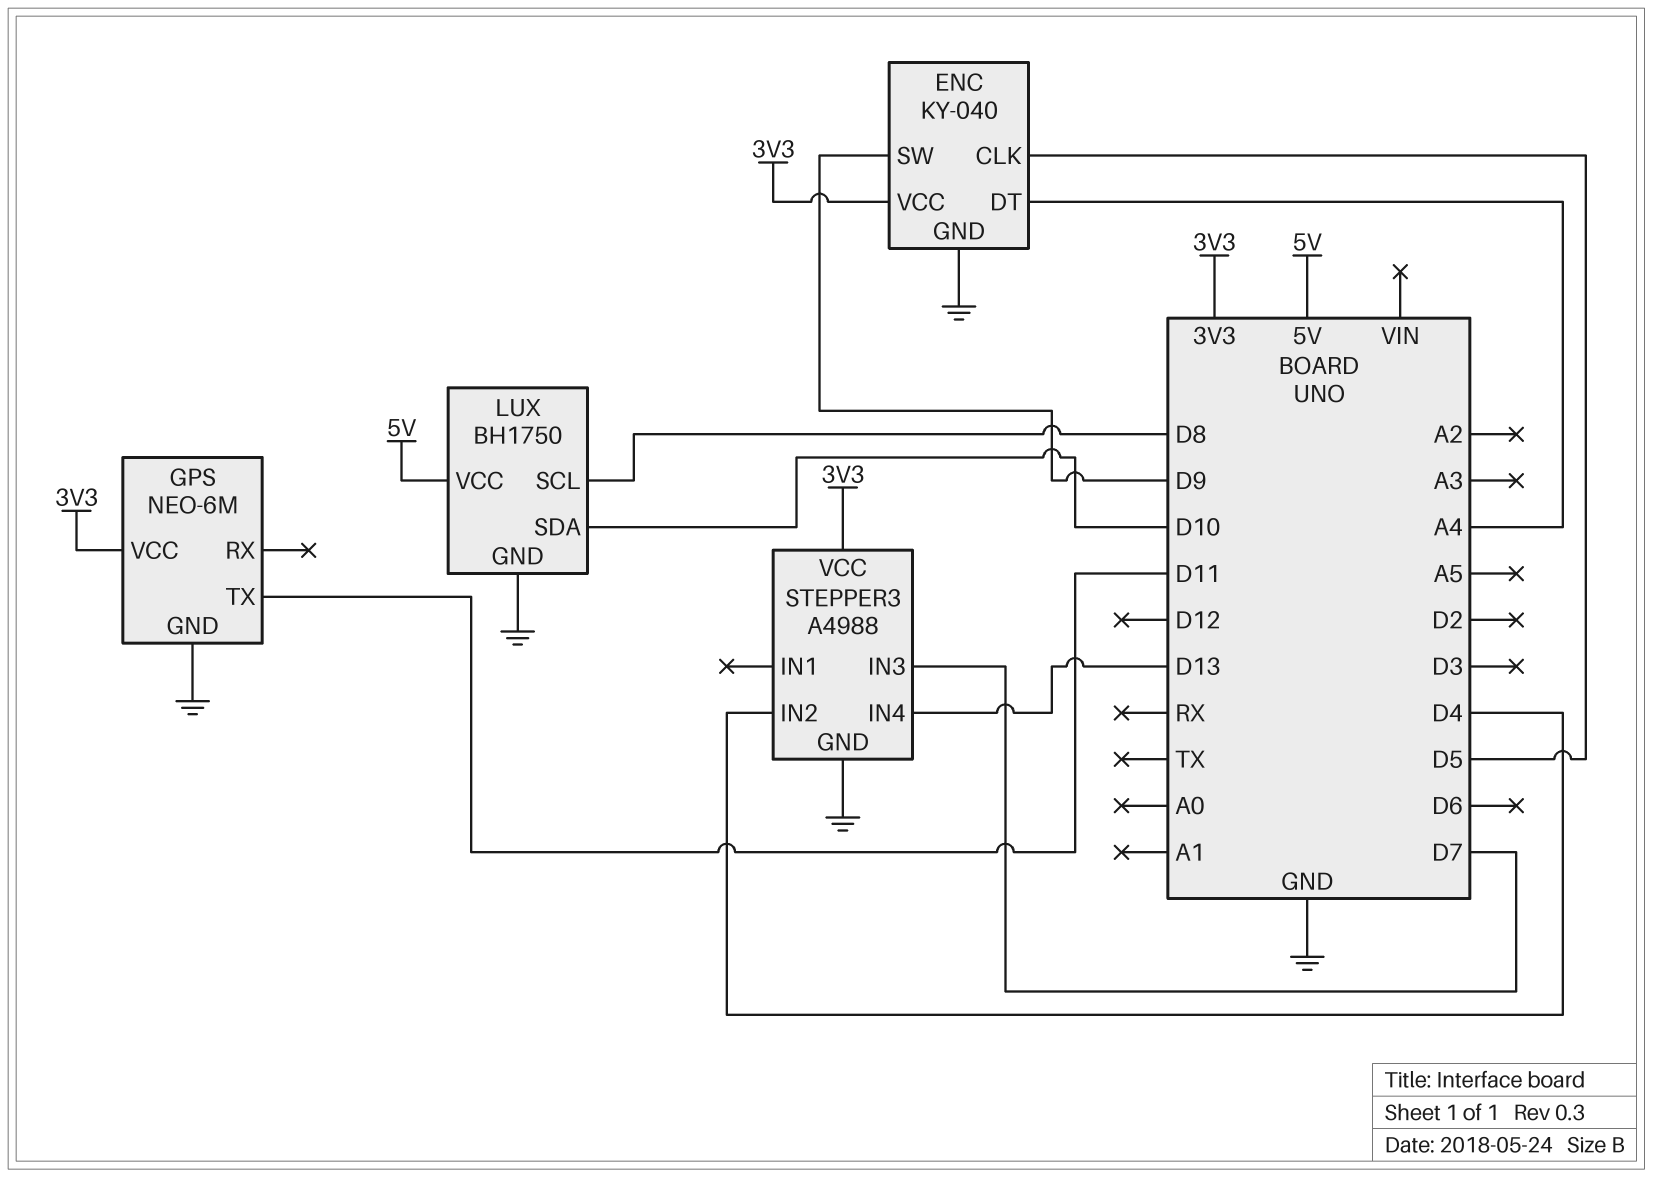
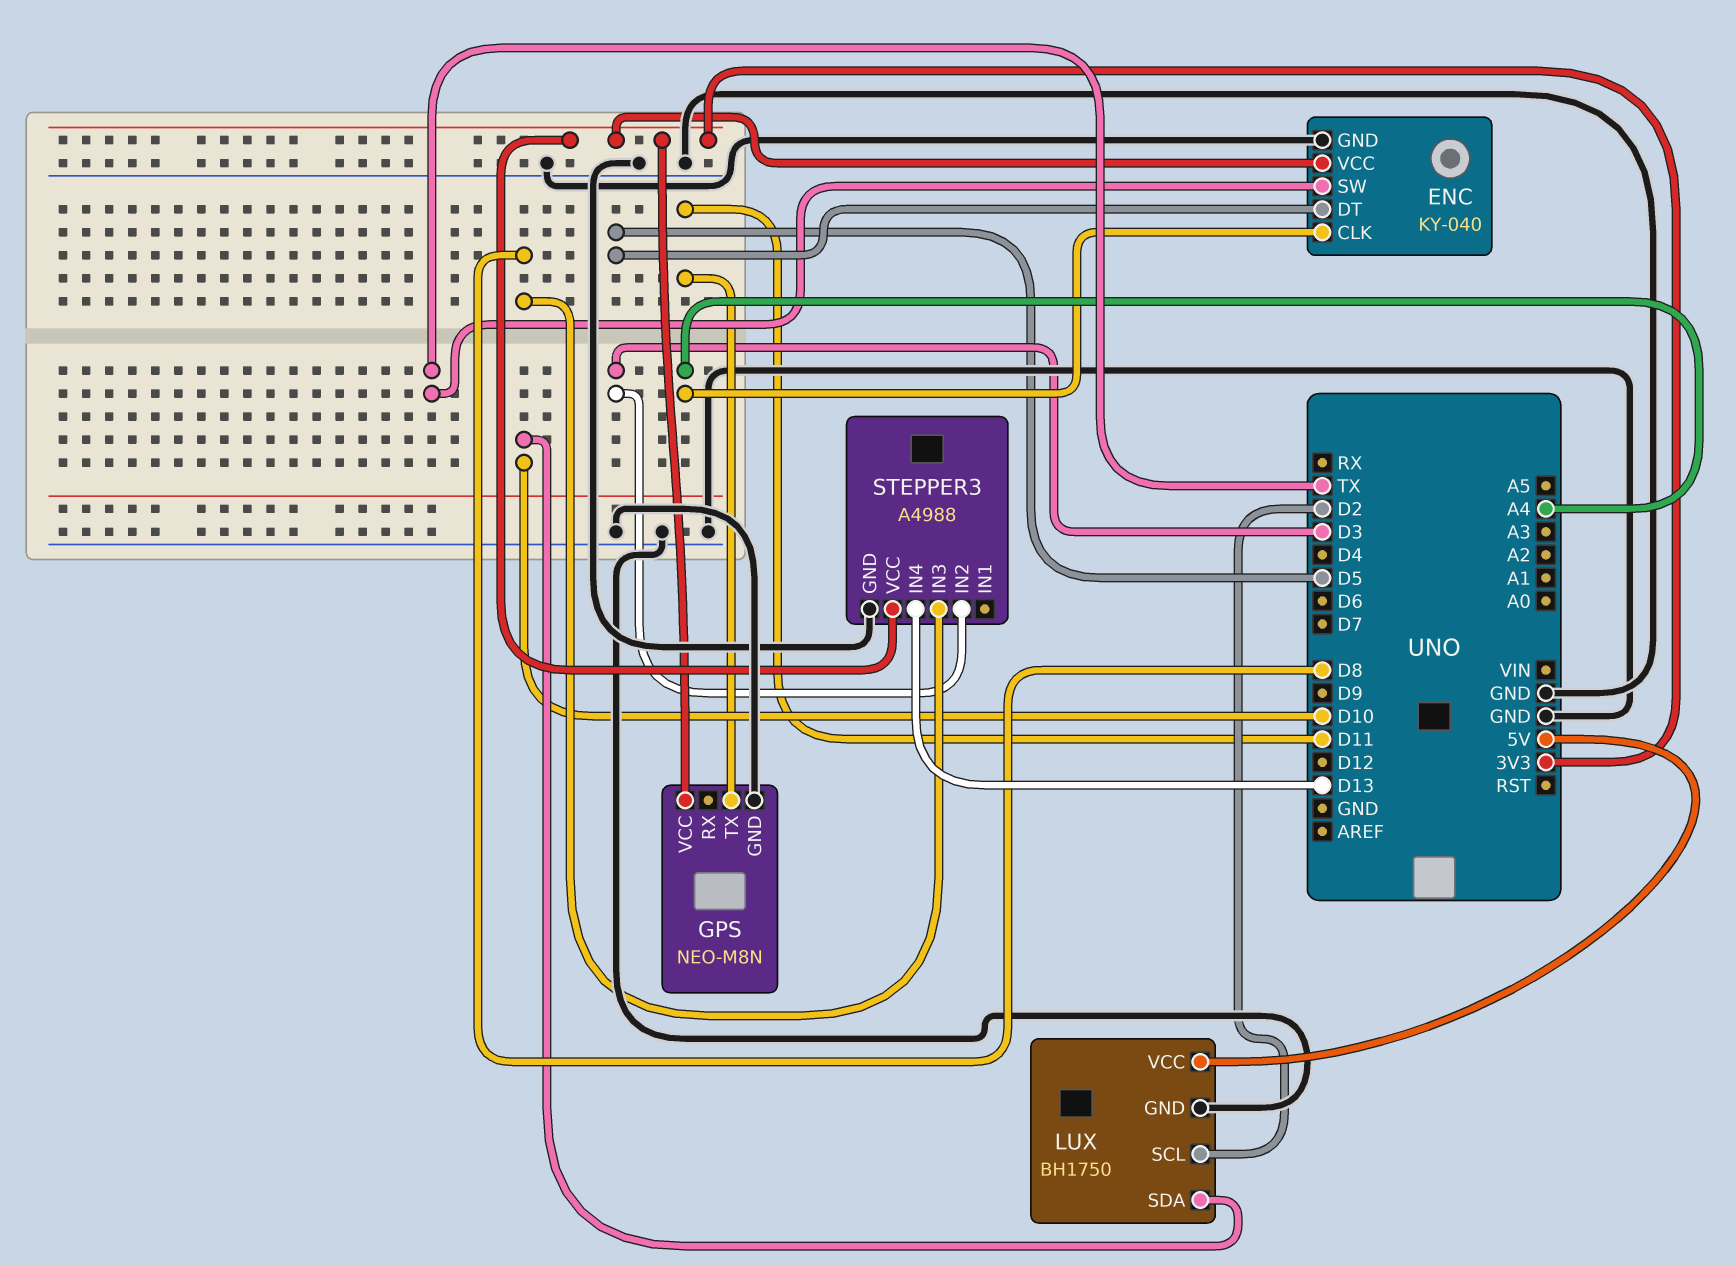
ENC pin CLK: D5 -> A4
ENC pin DT: A4 -> D5
ENC pin SW: D9 -> TX
GPS: NEO-6M -> NEO-M8N
LUX pin SCL: D8 -> D2
STEPPER3 pin IN2: D4 -> D3
STEPPER3 pin IN3: D7 -> D8

